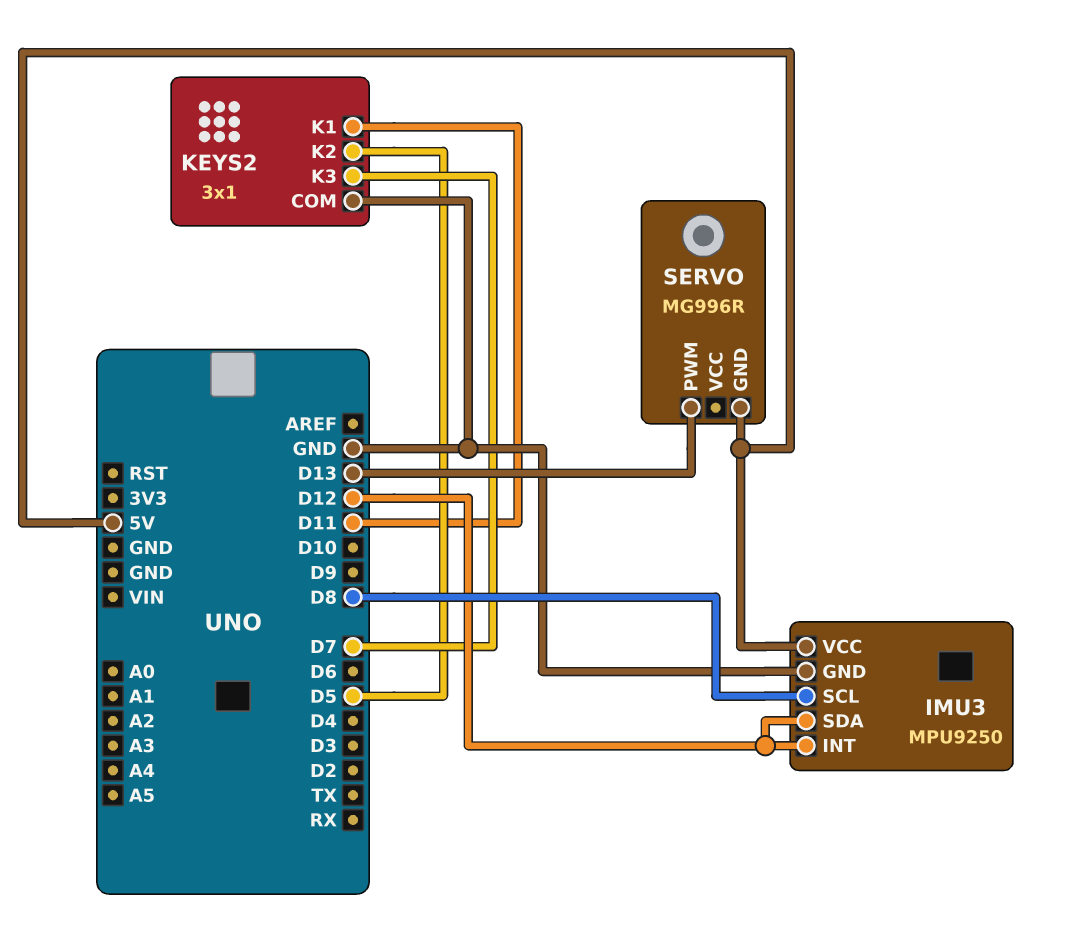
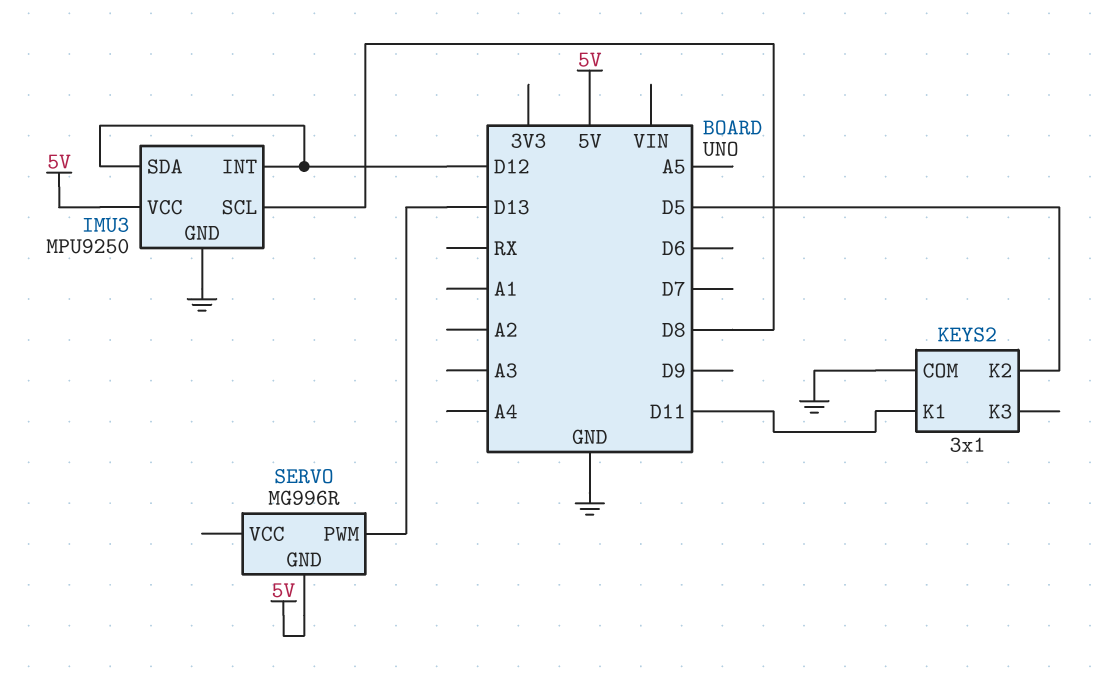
KEYS2 pin K3: D7 -> none

